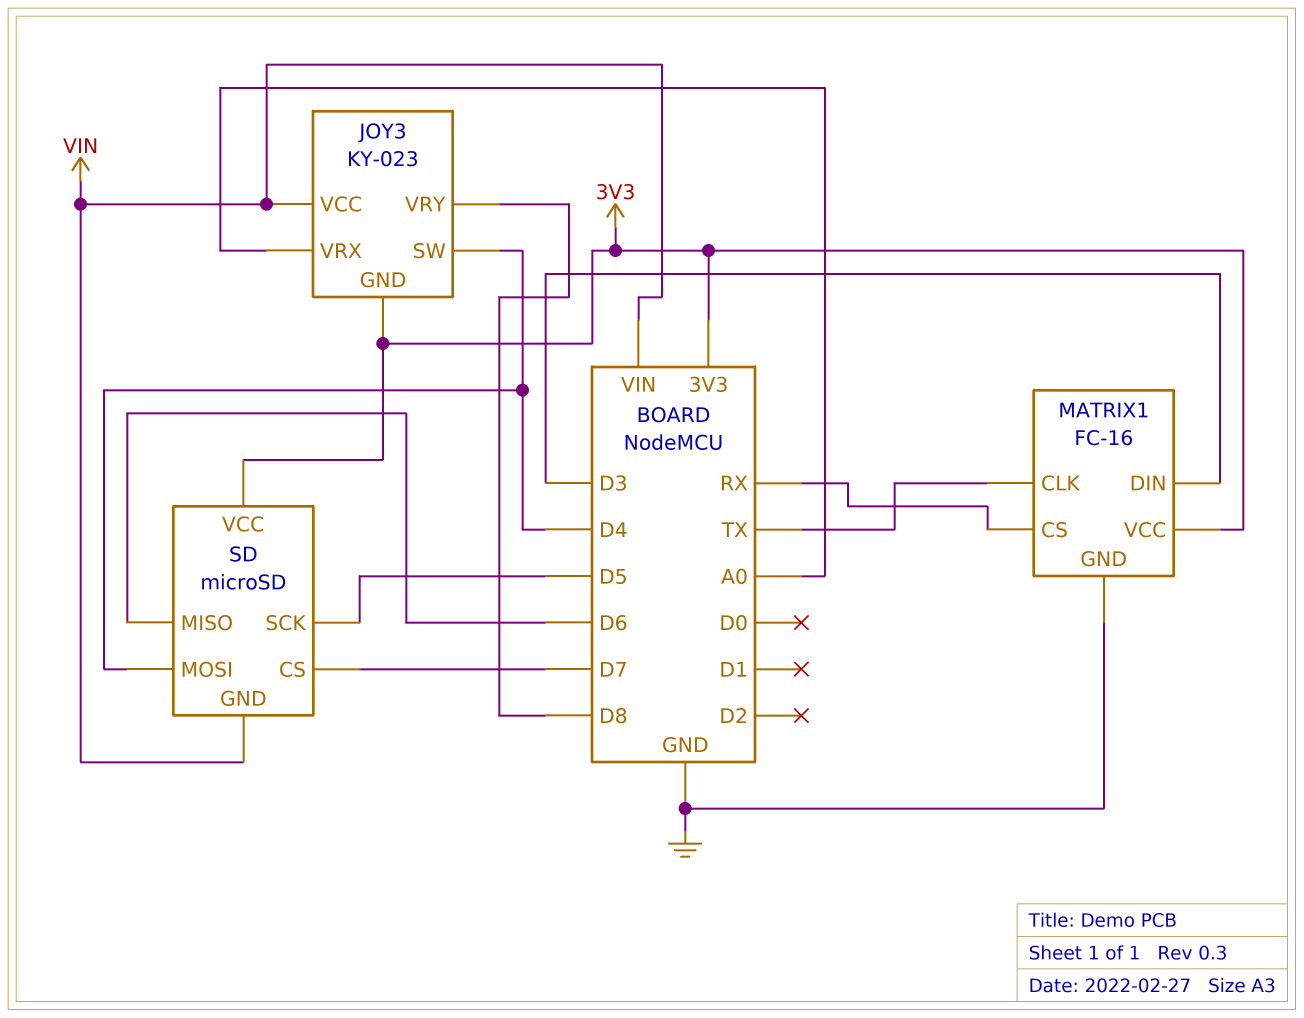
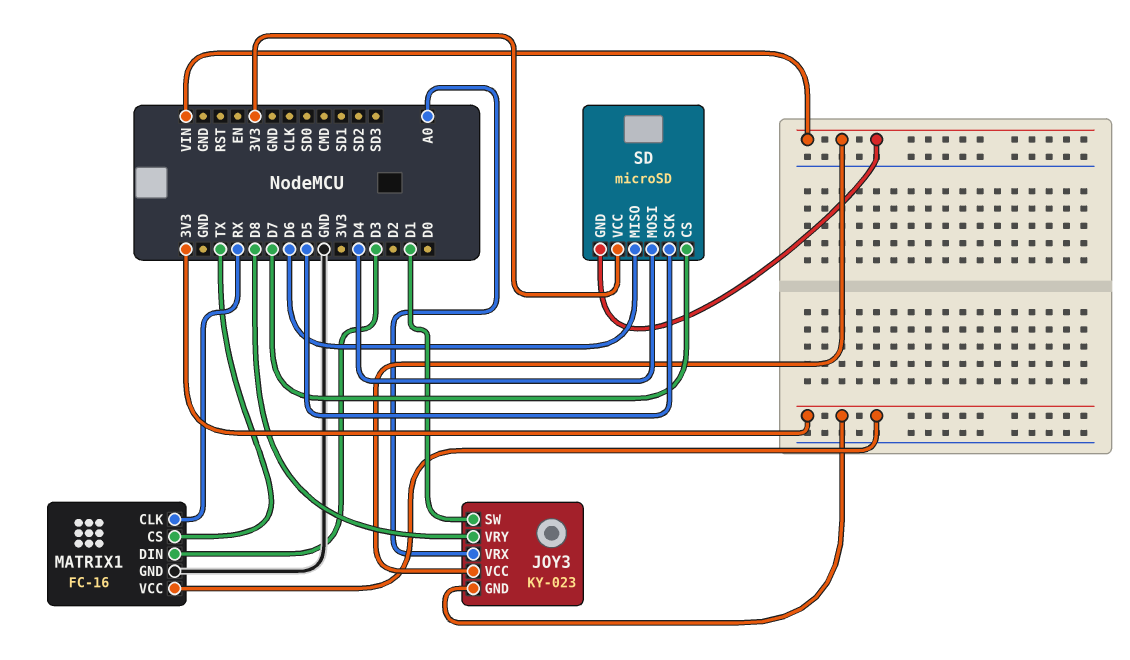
JOY3 pin SW: D4 -> D1
MATRIX1 pin CLK: TX -> RX
MATRIX1 pin CS: RX -> TX

